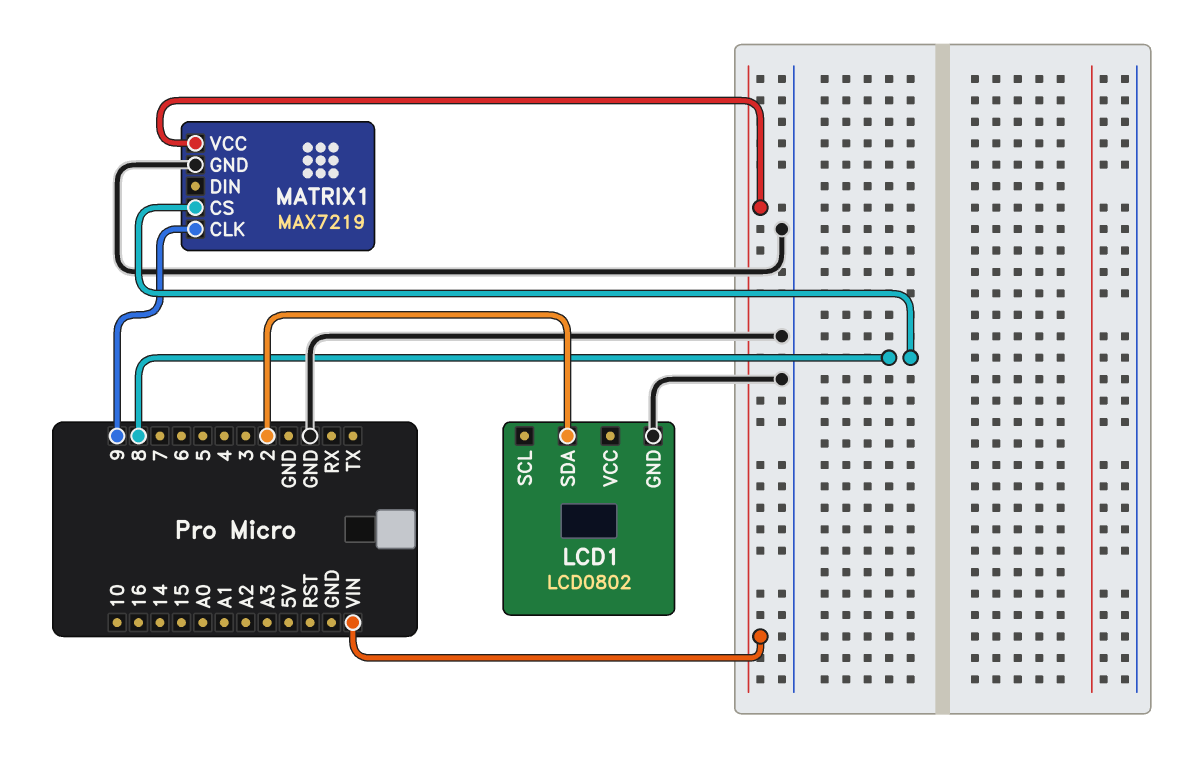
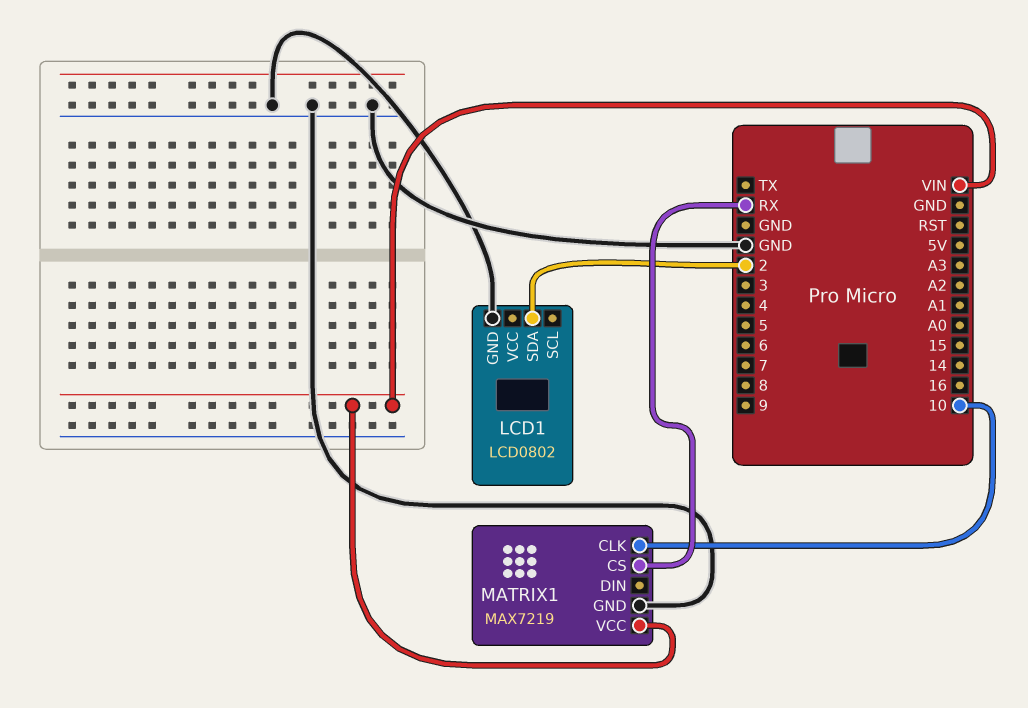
MATRIX1 pin CLK: 9 -> 10
MATRIX1 pin CS: 8 -> RX

